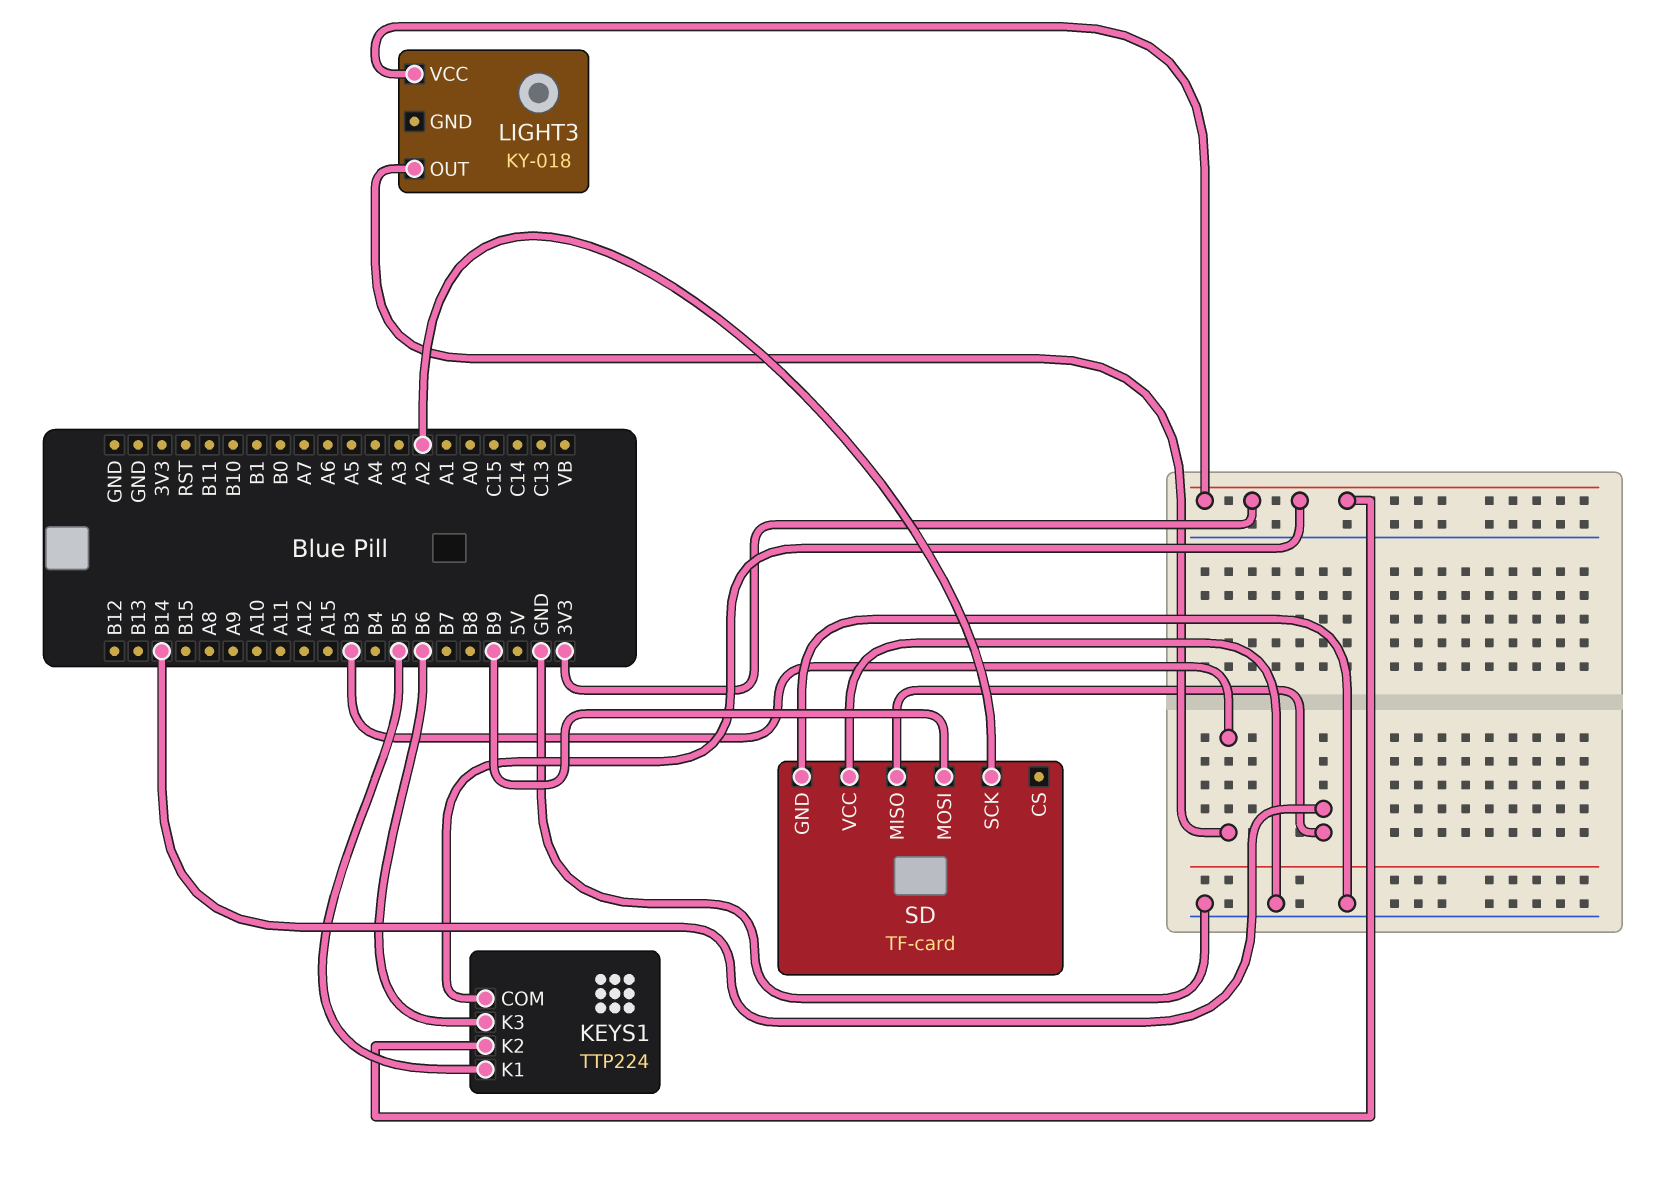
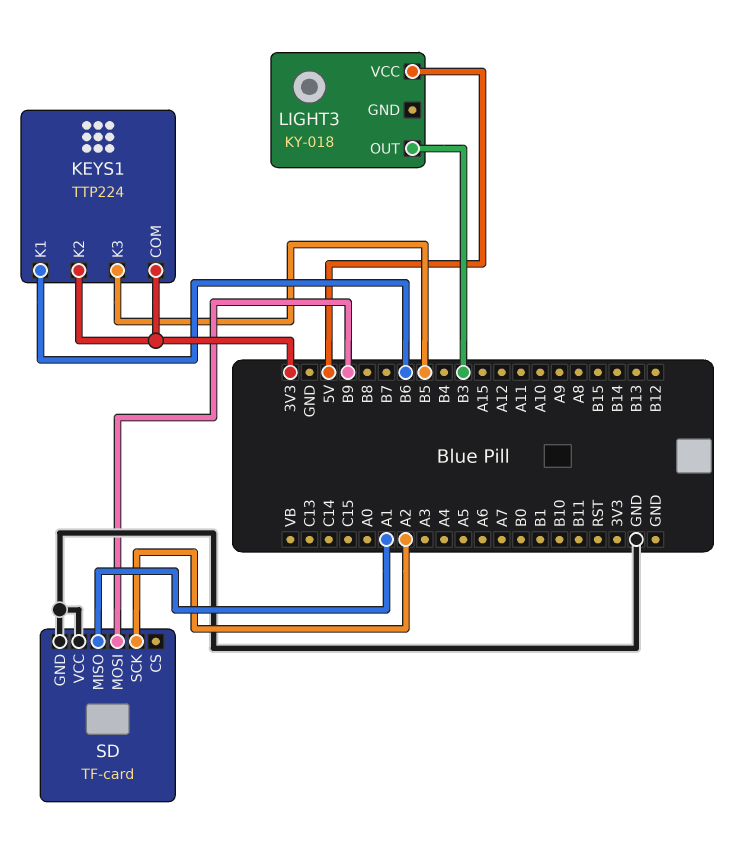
KEYS1 pin K1: B5 -> B6
KEYS1 pin K3: B6 -> B5
LIGHT3 pin VCC: 3V3 -> 5V
SD pin MISO: B14 -> A1

